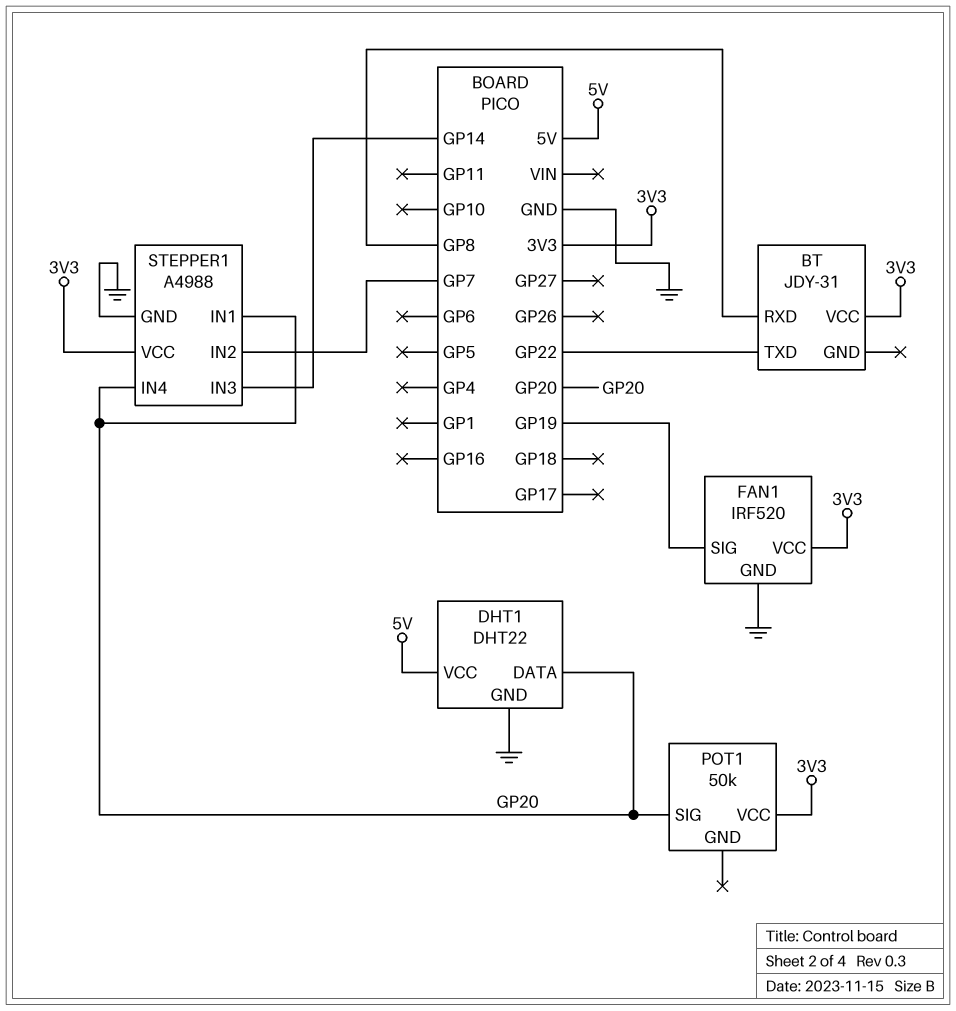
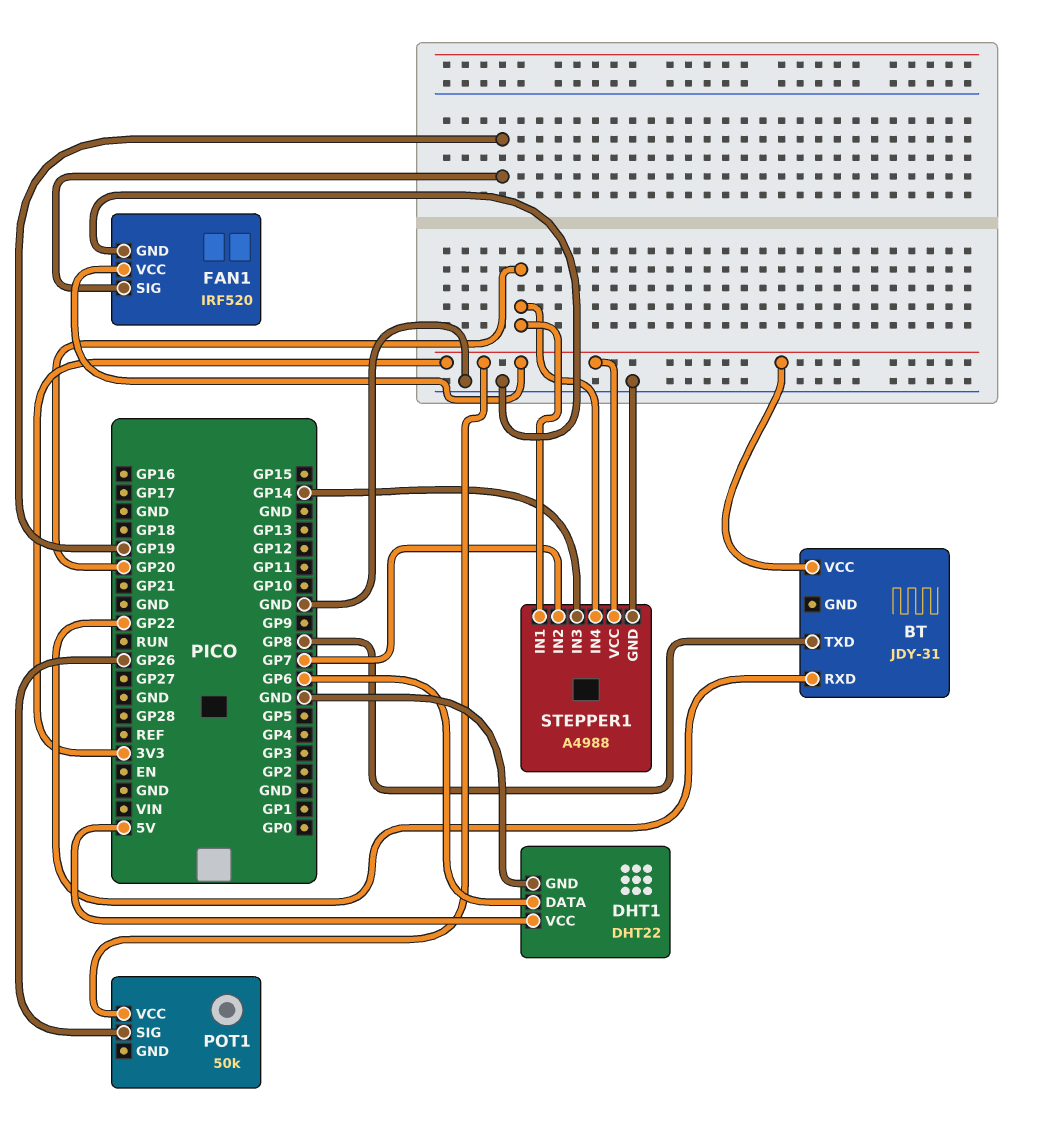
BT pin RXD: GP8 -> GP22
BT pin TXD: GP22 -> GP8
DHT1 pin DATA: GP20 -> GP6
POT1 pin SIG: GP20 -> GP26

